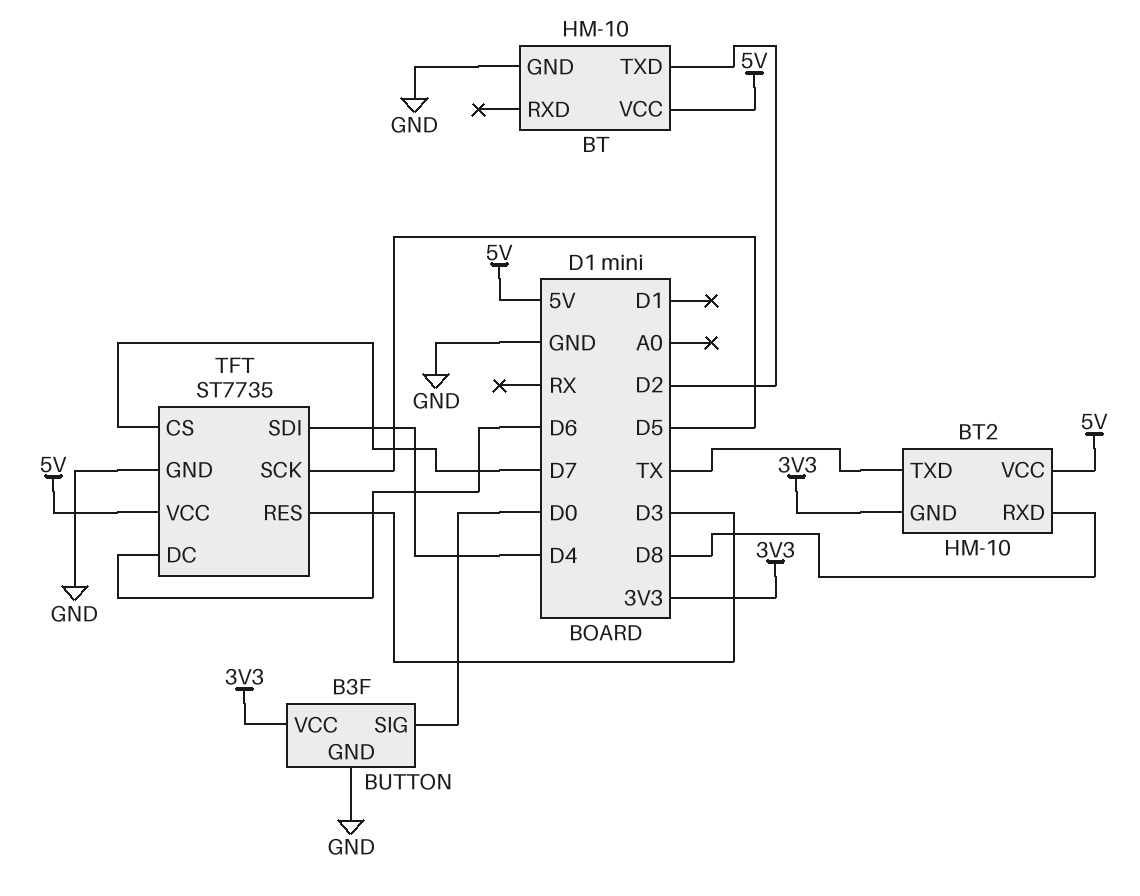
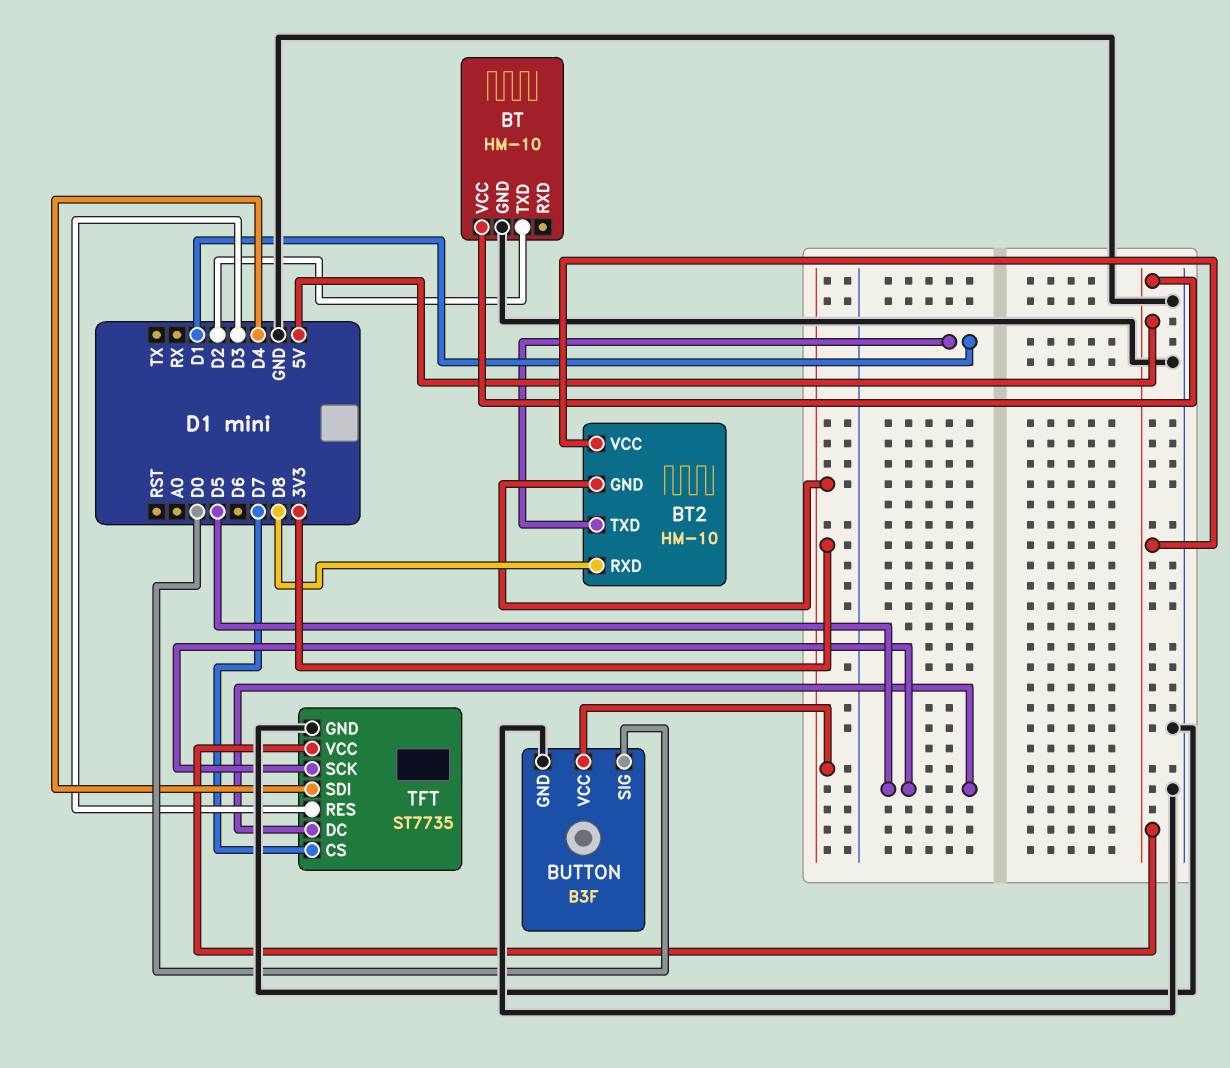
BT2 pin TXD: TX -> D1
TFT pin DC: D6 -> D5

